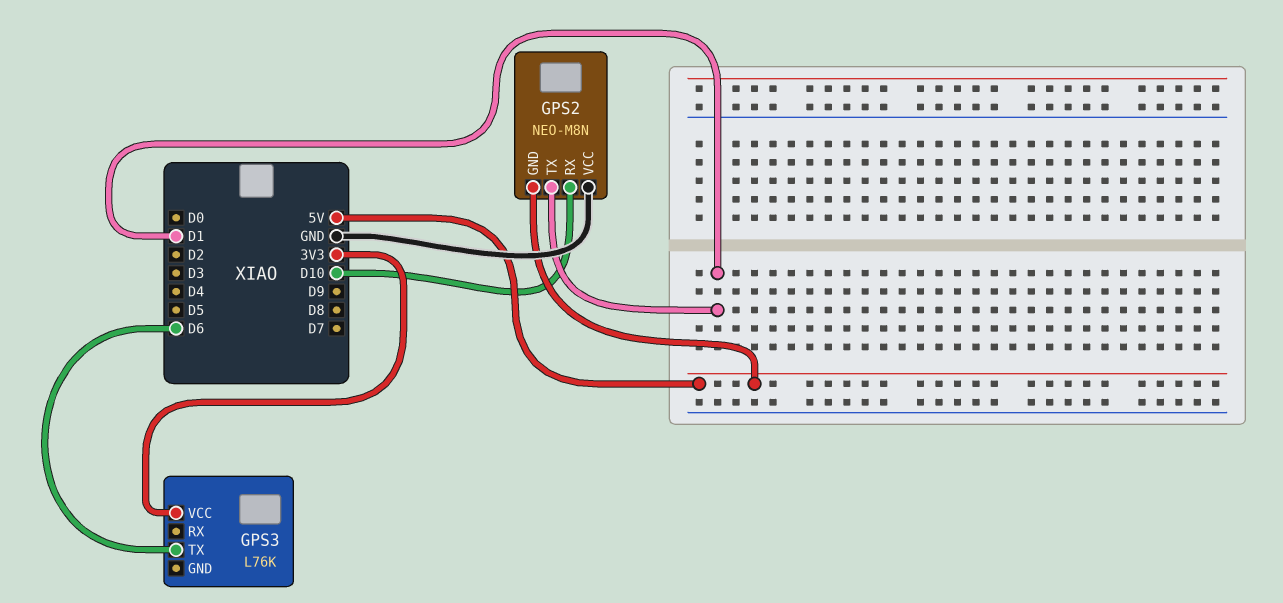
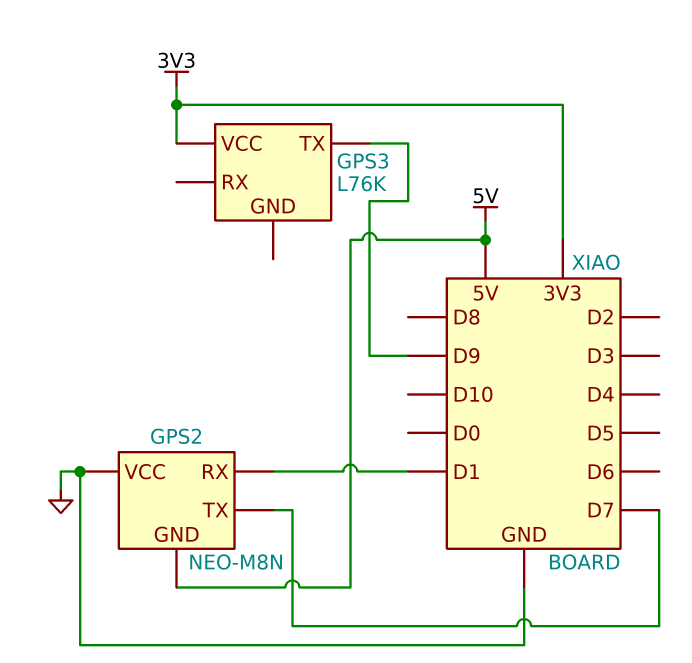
GPS2 pin RX: D10 -> D1
GPS2 pin TX: D1 -> D7
GPS3 pin TX: D6 -> D9

